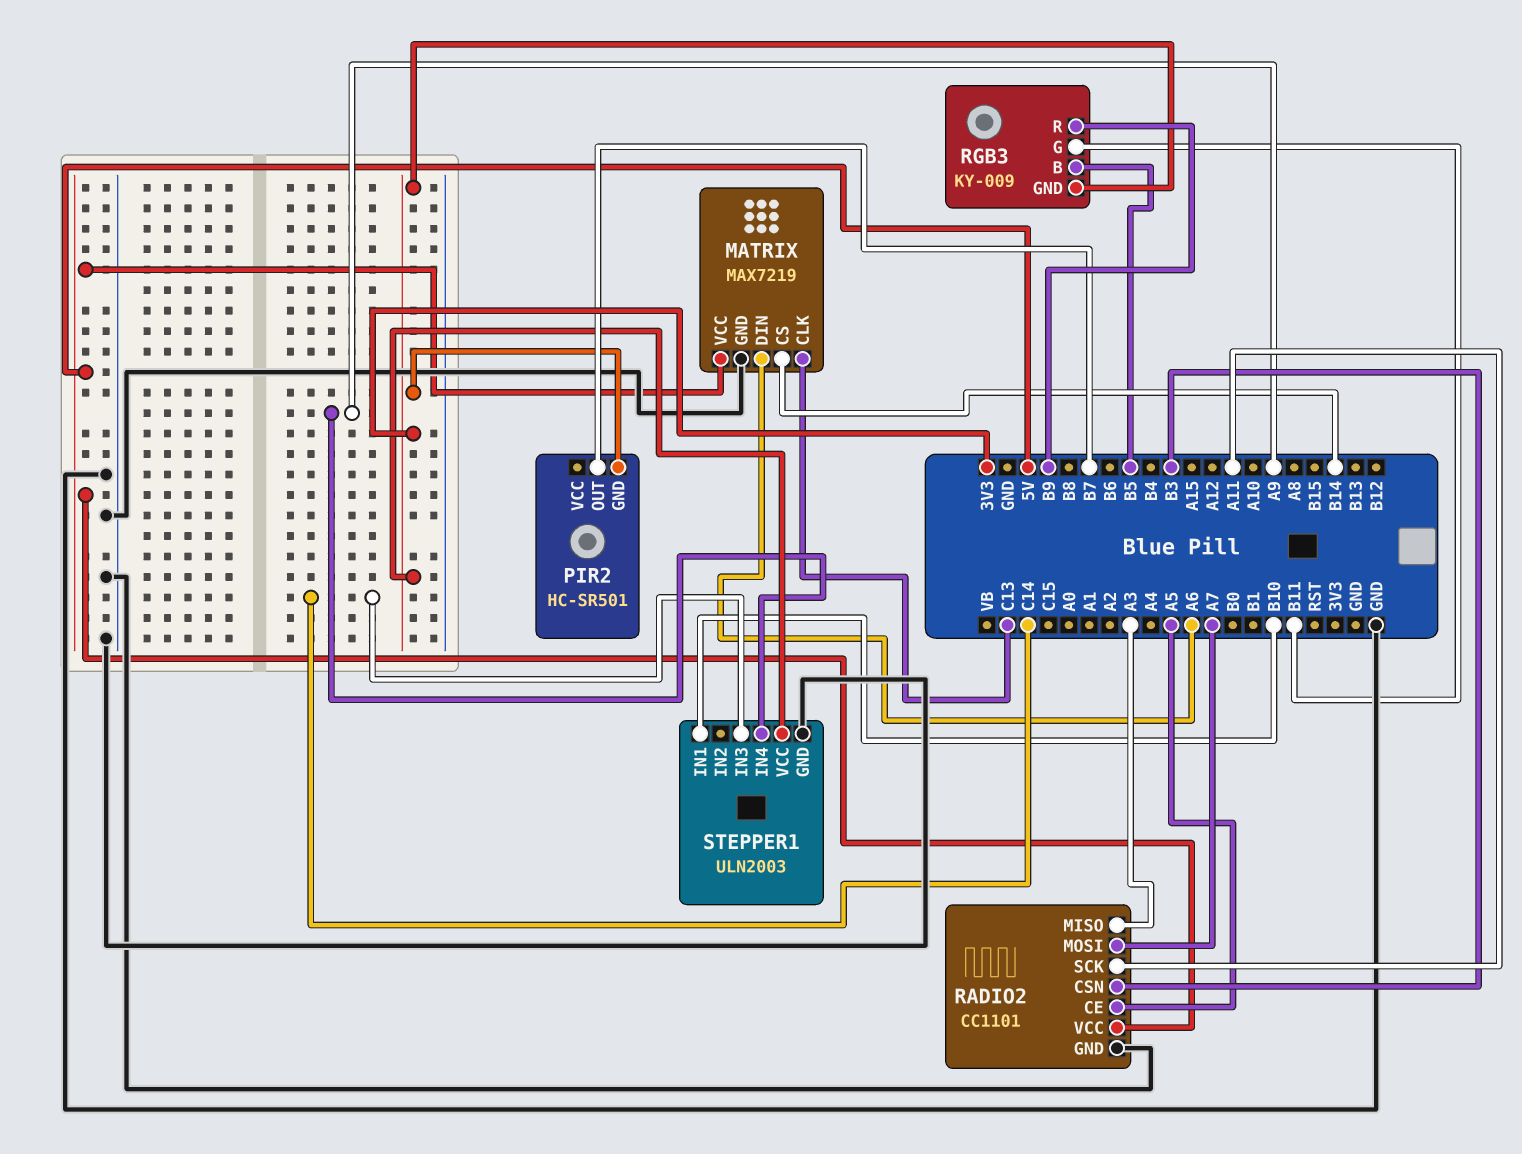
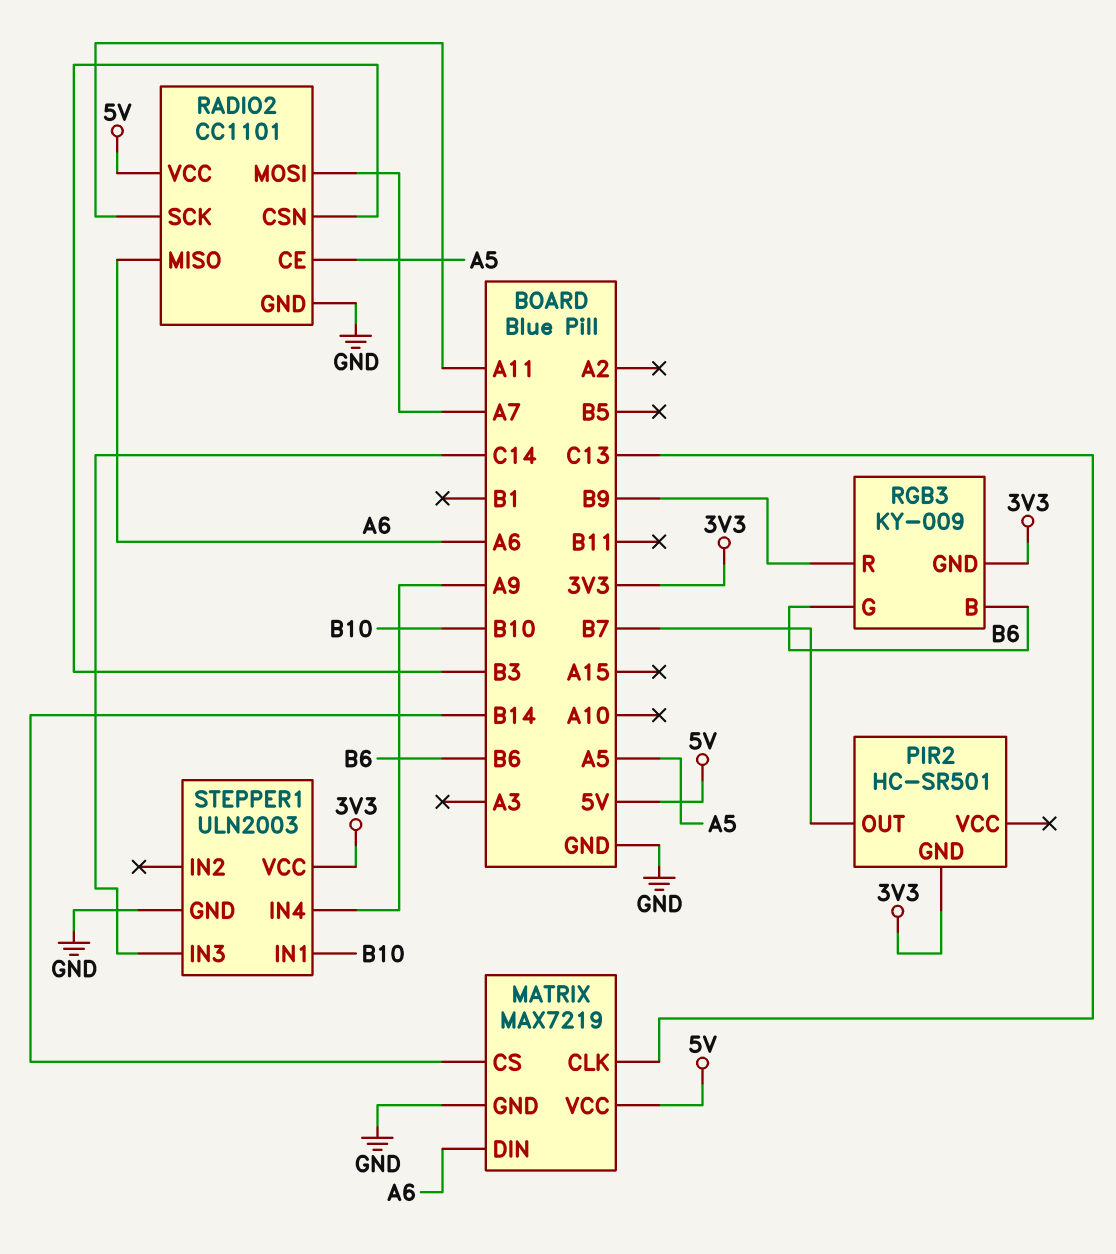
RADIO2 pin MISO: A3 -> A6
RGB3 pin B: B5 -> B6
RGB3 pin G: B11 -> B6

